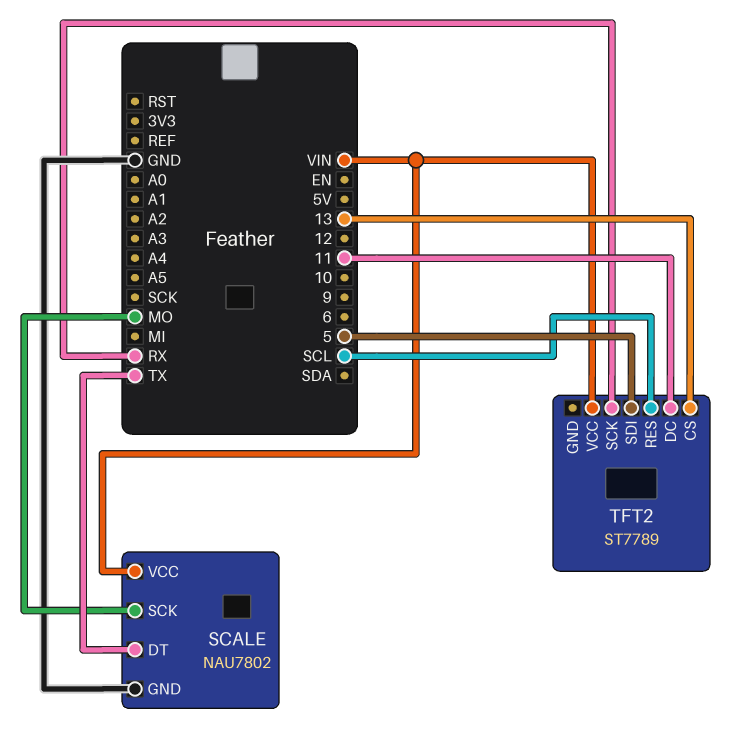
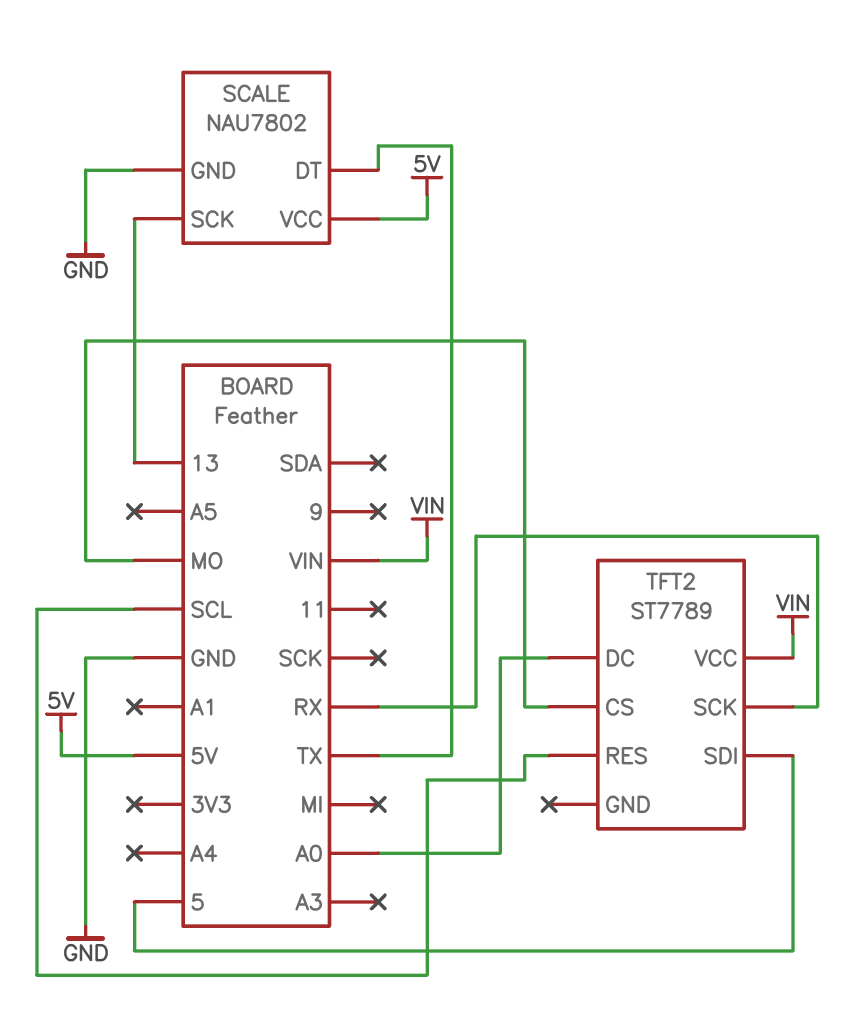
SCALE pin SCK: MO -> 13
SCALE pin VCC: VIN -> 5V
TFT2 pin CS: 13 -> MO
TFT2 pin DC: 11 -> A0

